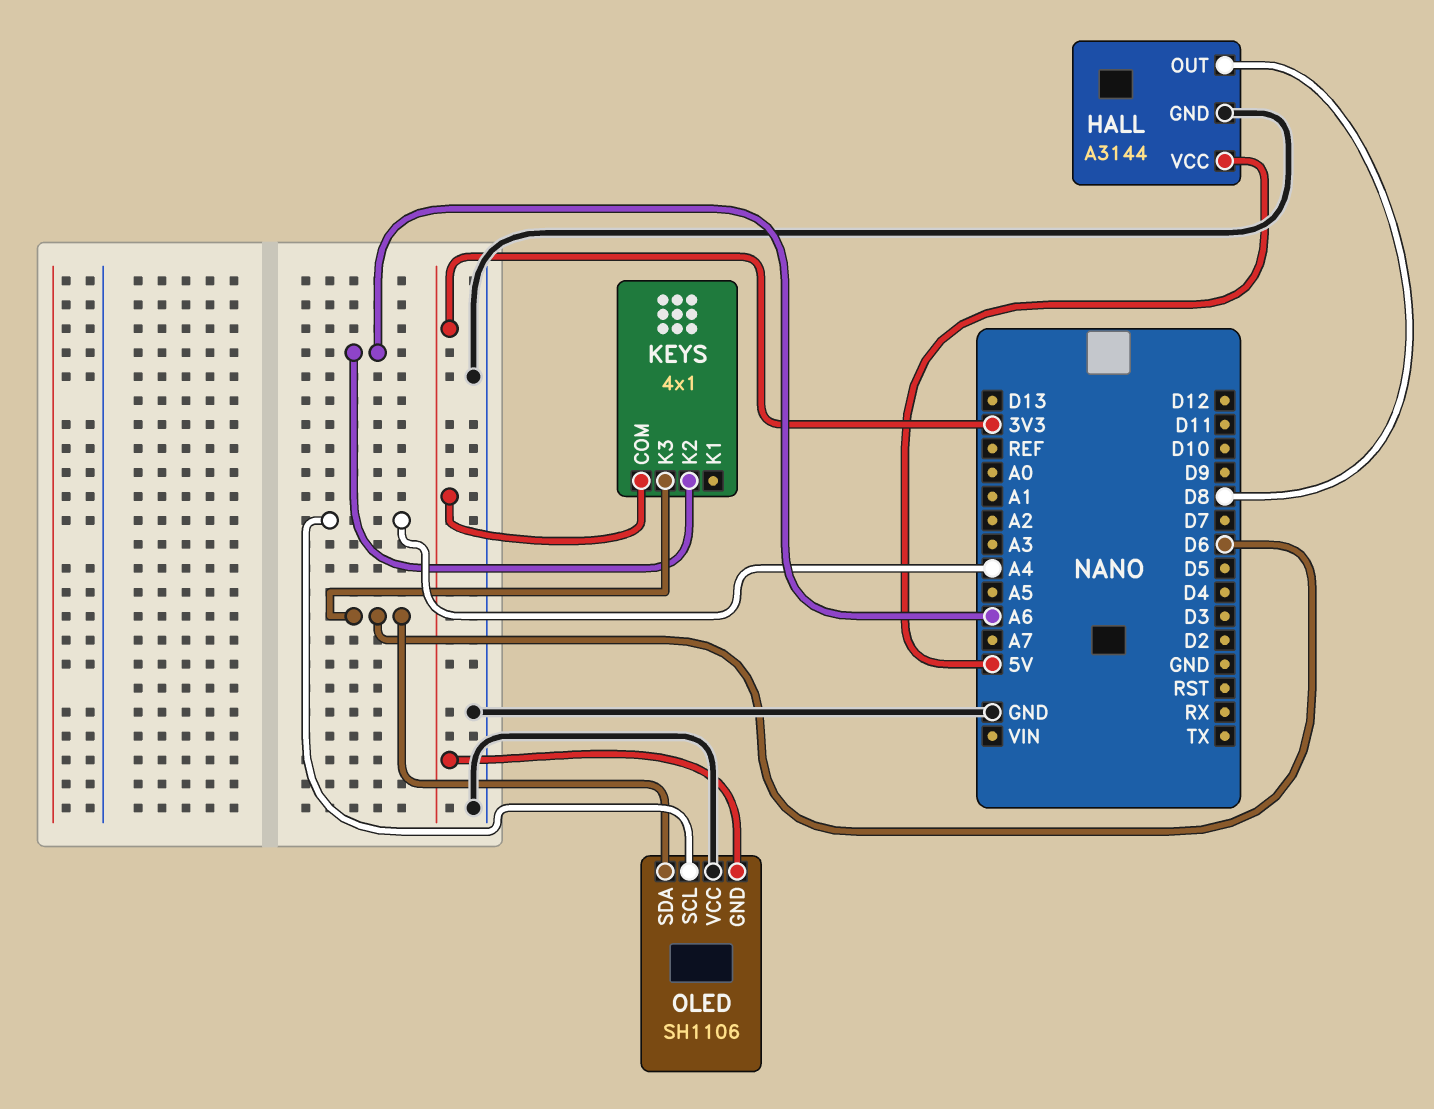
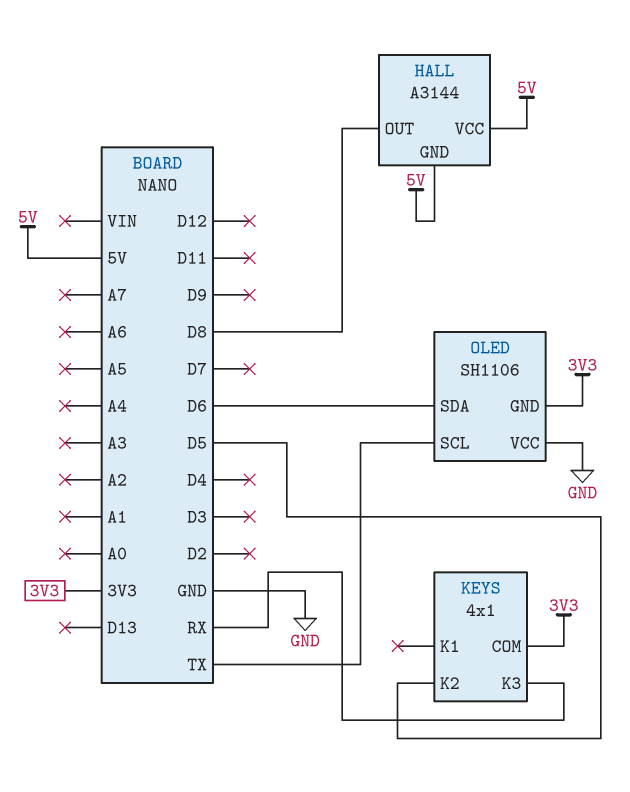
HALL pin GND: GND -> 5V
KEYS pin K2: A6 -> D5
KEYS pin K3: D6 -> RX
OLED pin SCL: A4 -> TX

